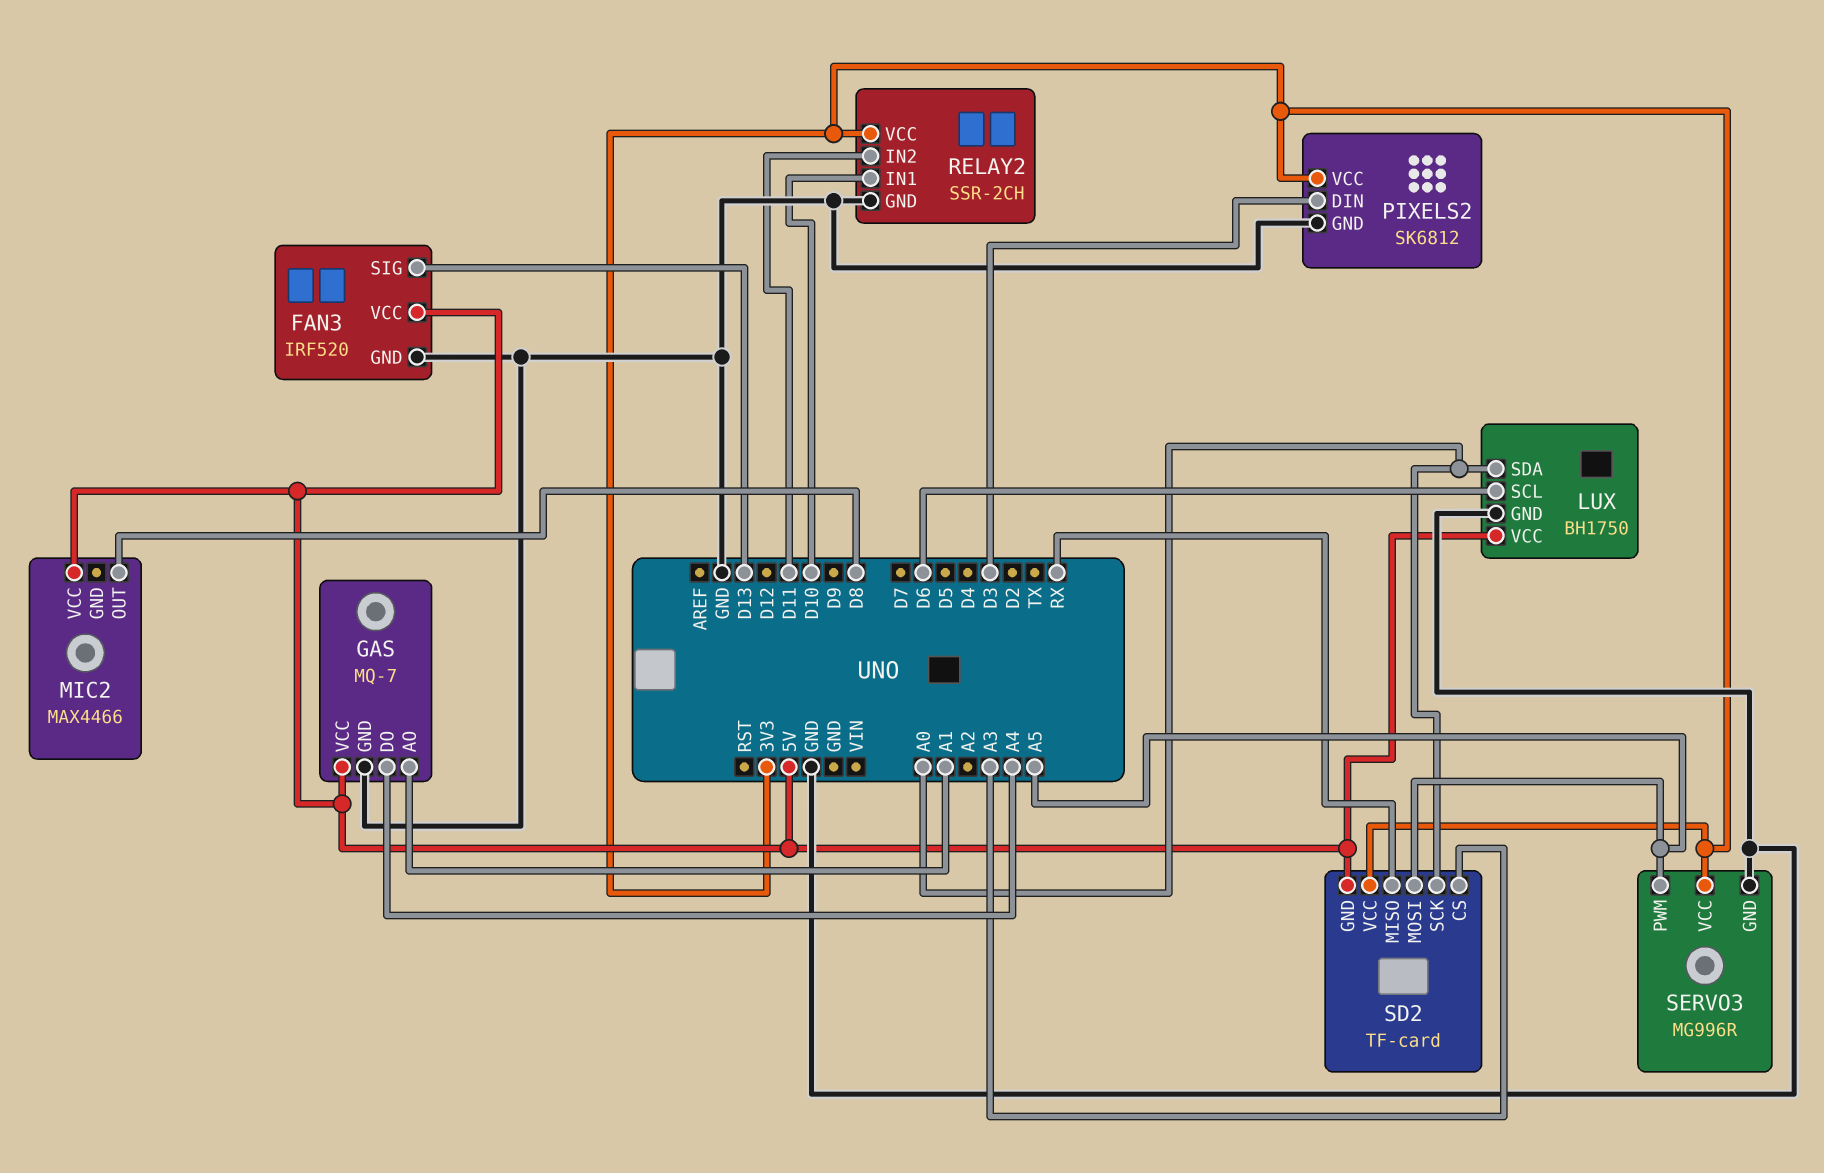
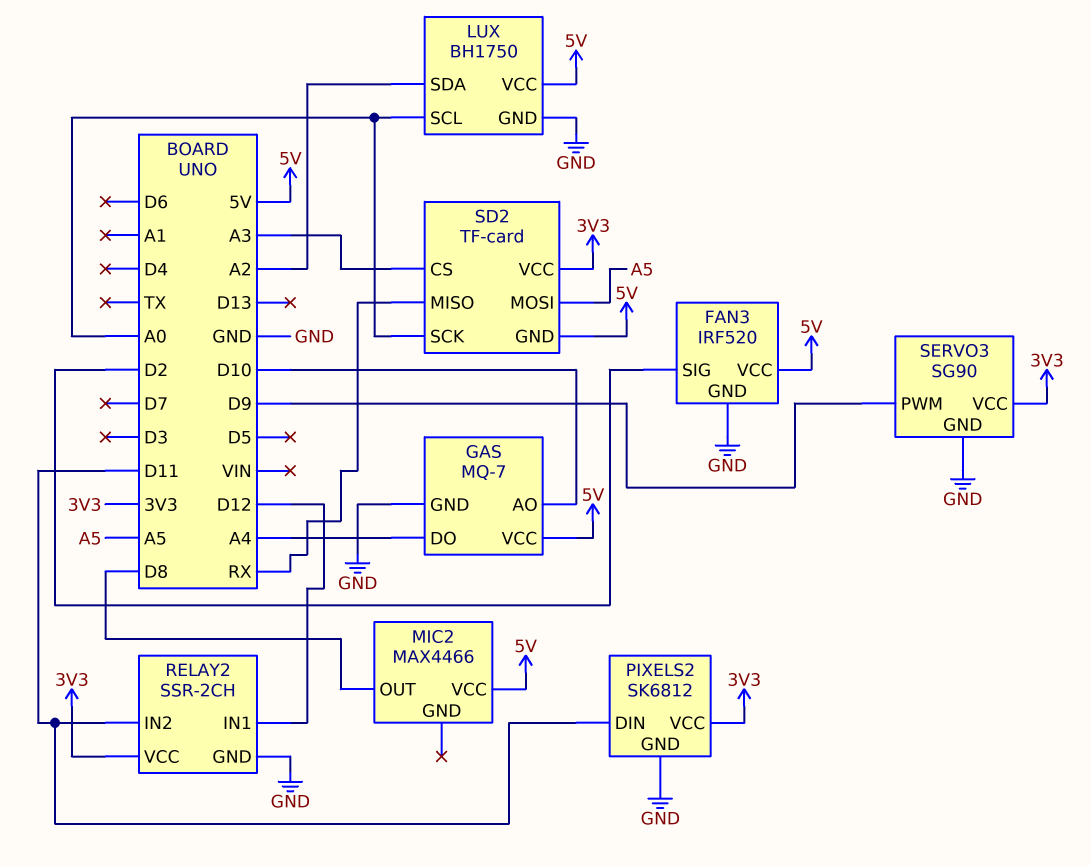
FAN3 pin SIG: D13 -> D2
GAS pin AO: A1 -> D10
LUX pin SCL: D6 -> A0
LUX pin SDA: A0 -> A2
PIXELS2 pin DIN: D3 -> D11
RELAY2 pin IN1: D10 -> D12
SERVO3: MG996R -> SG90
SERVO3 pin PWM: A5 -> D9

